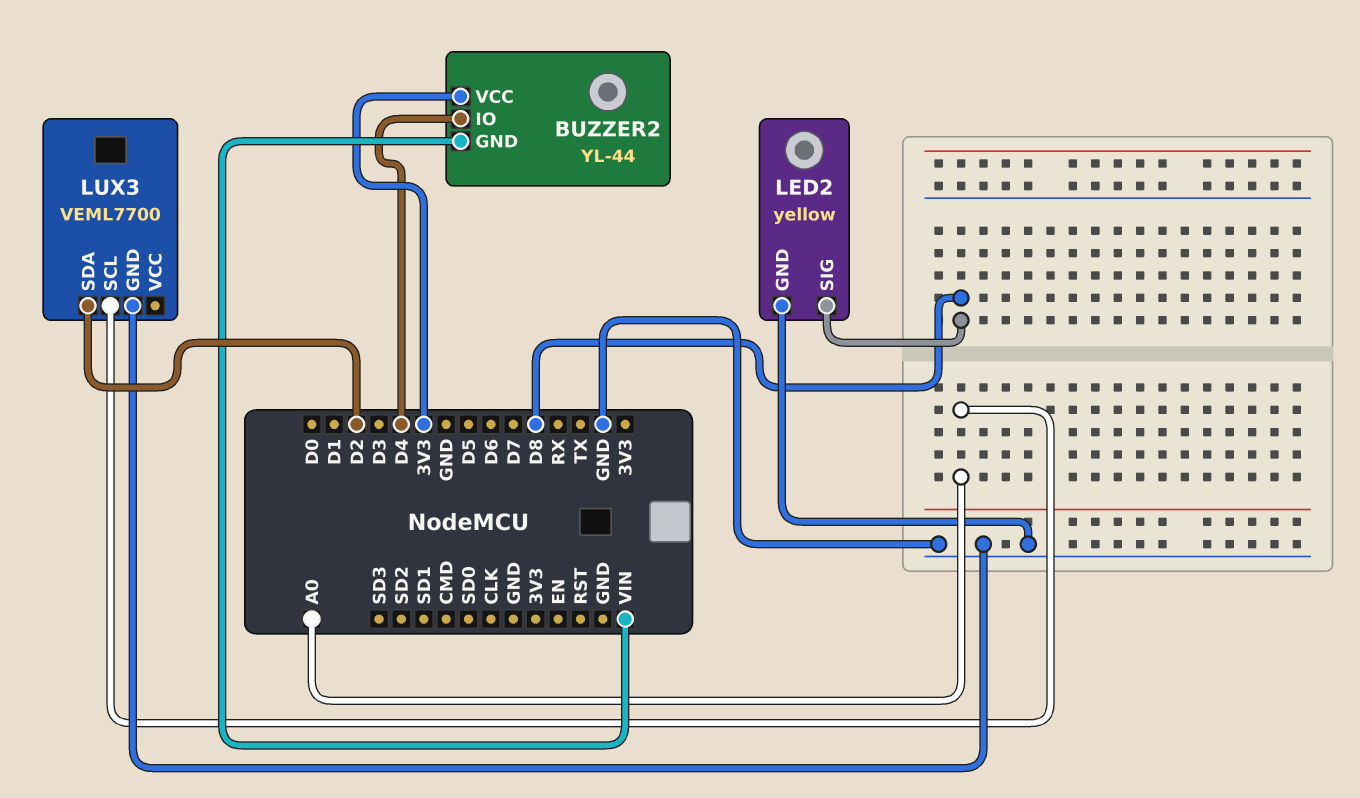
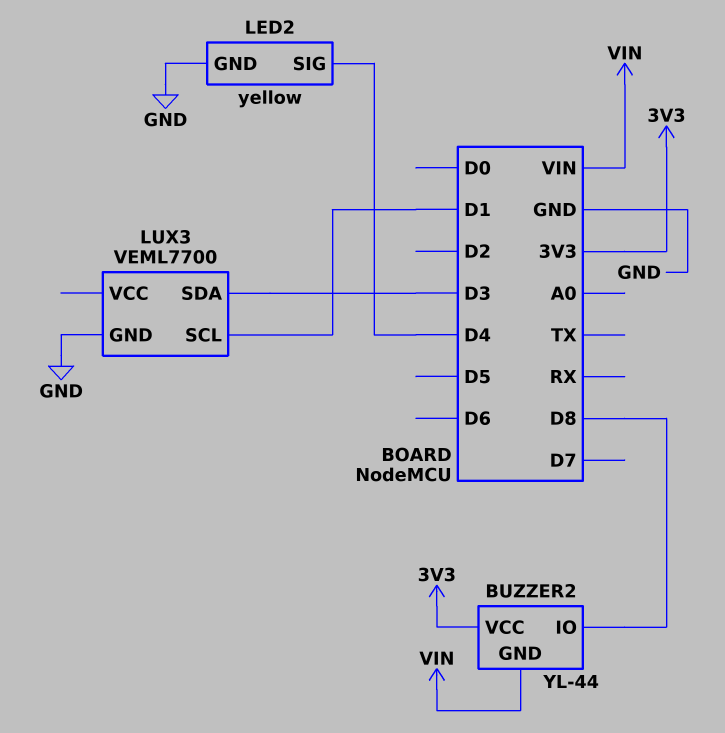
BUZZER2 pin IO: D4 -> D8
LED2 pin SIG: D8 -> D4
LUX3 pin SCL: A0 -> D1
LUX3 pin SDA: D2 -> D3

